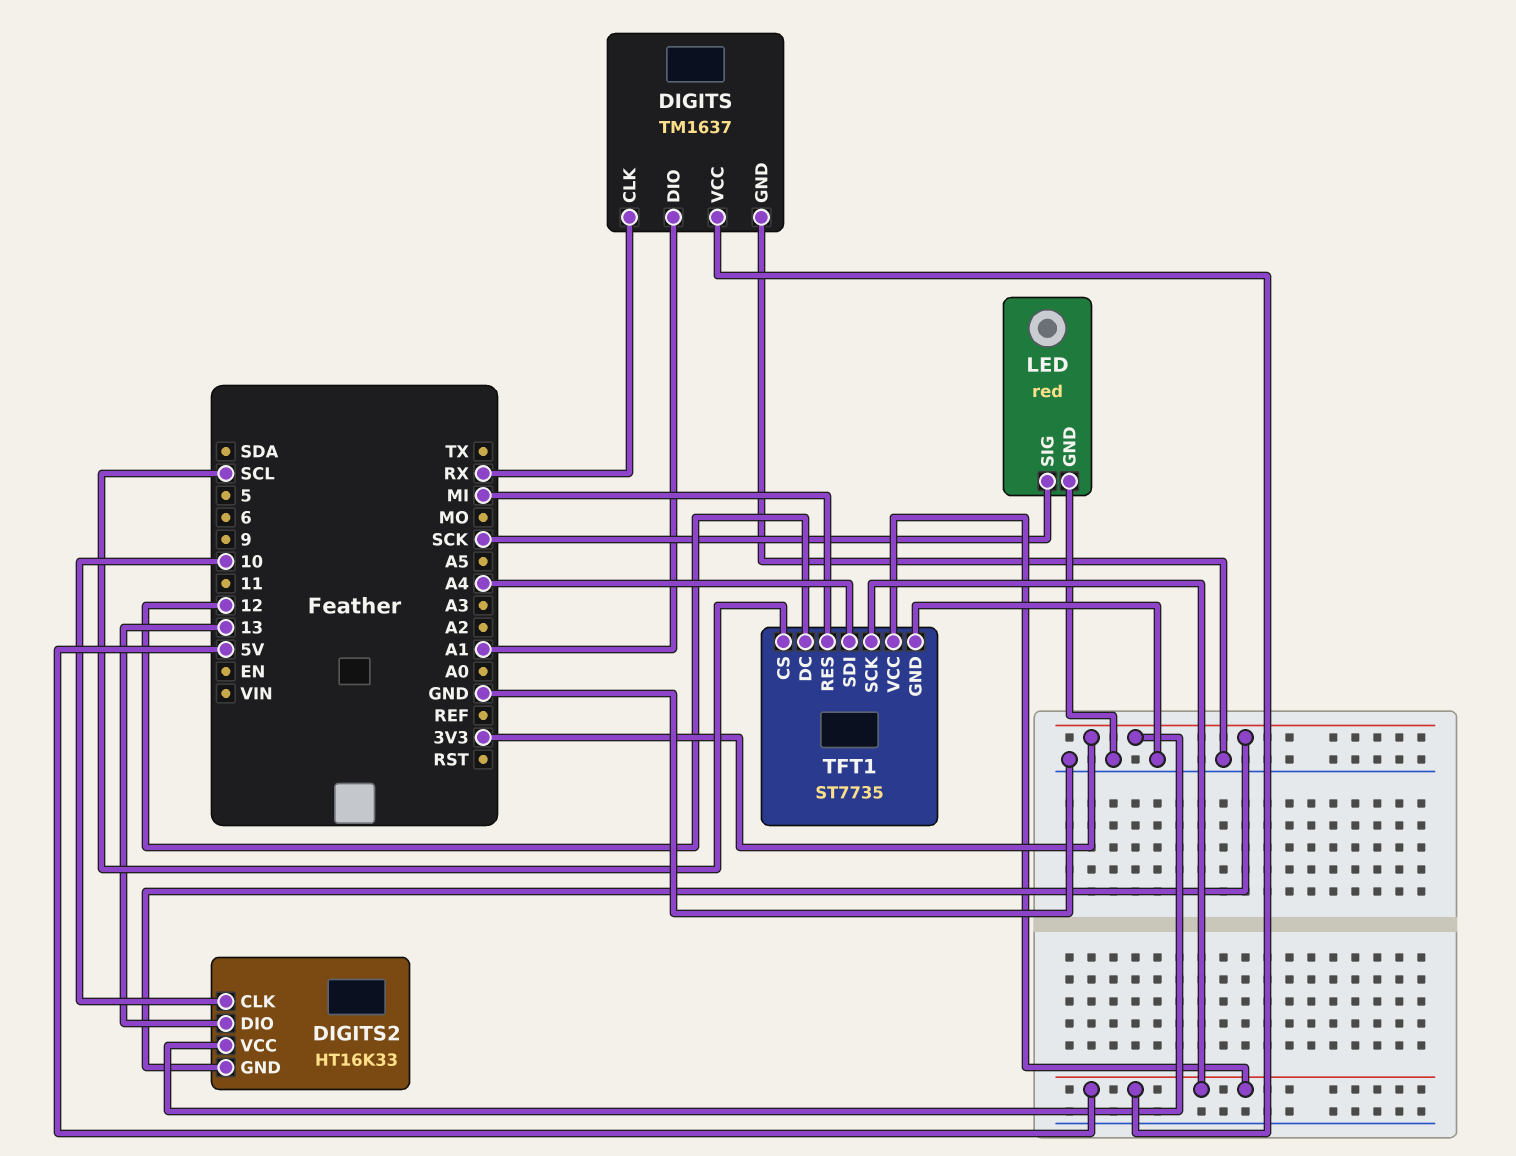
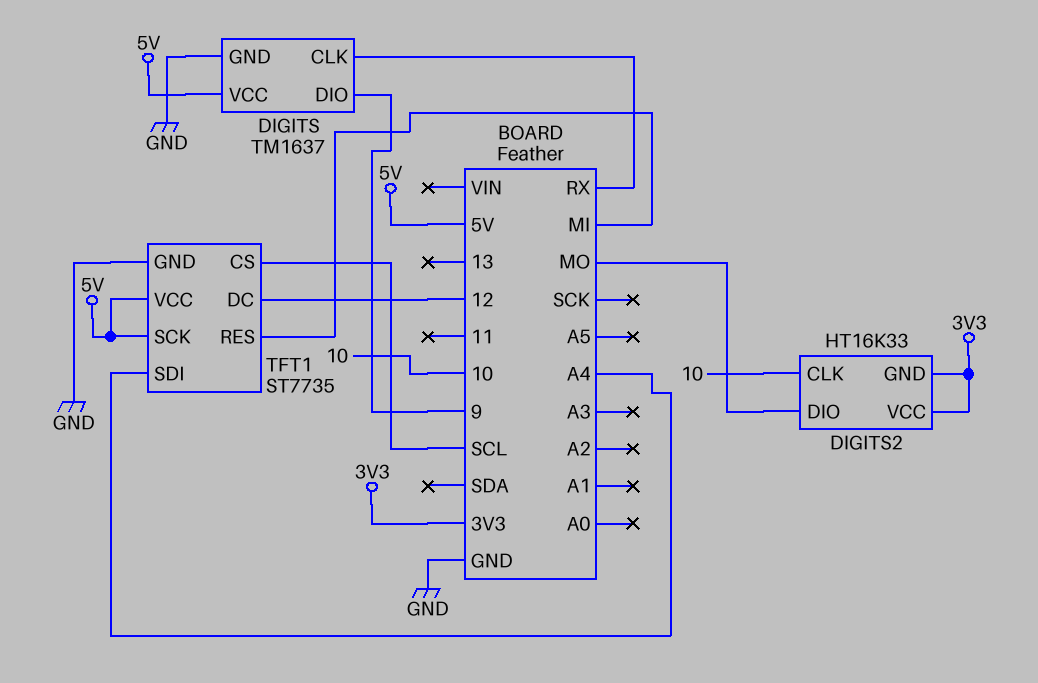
DIGITS pin DIO: A1 -> 9
DIGITS2 pin DIO: 13 -> MO
LED: red -> none
LED pin GND: GND -> none
LED pin SIG: SCK -> none

